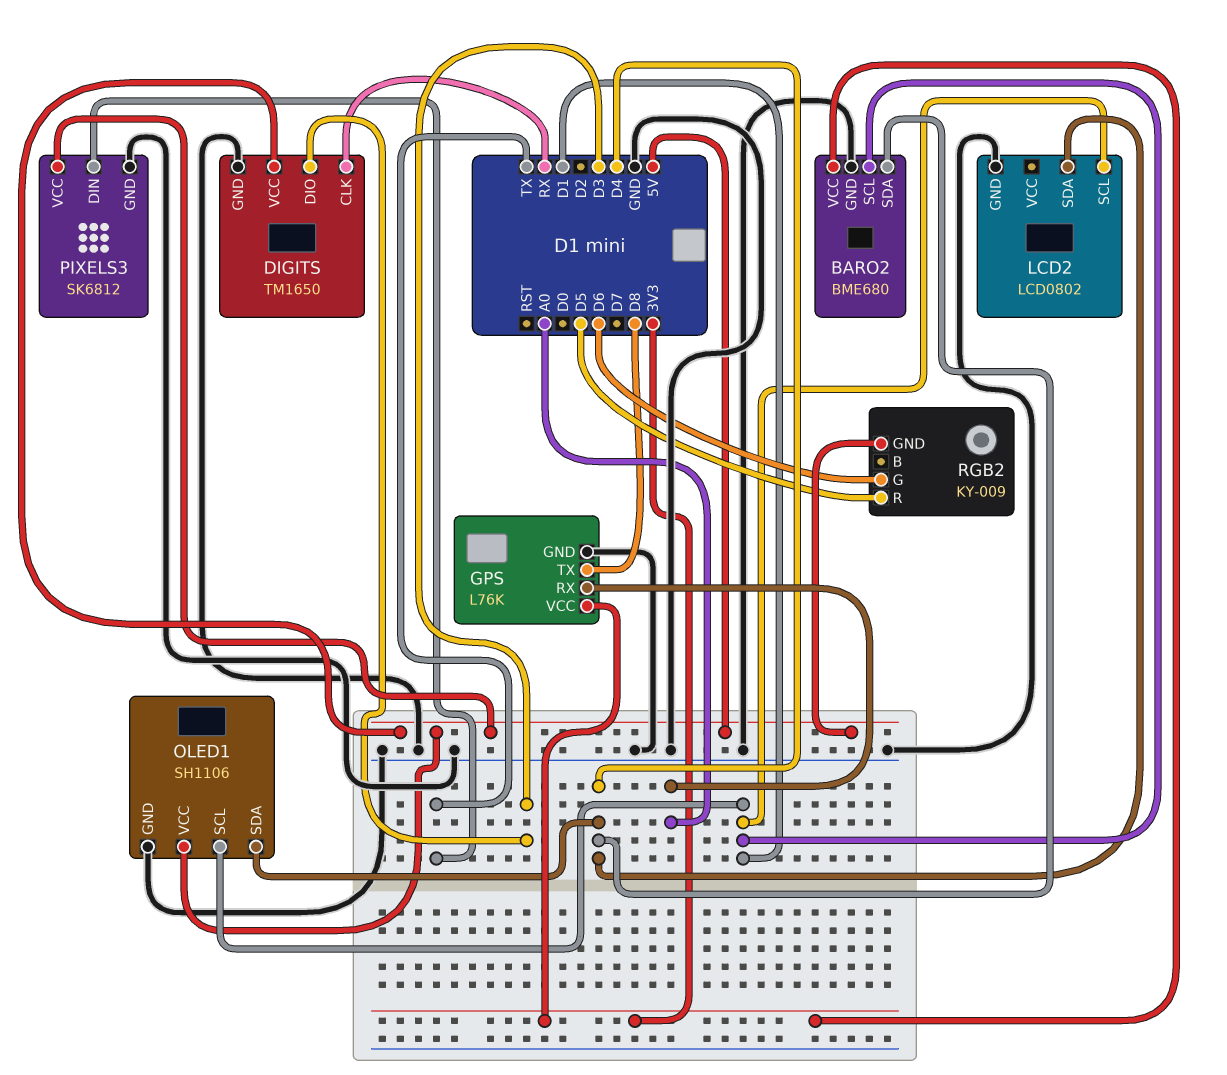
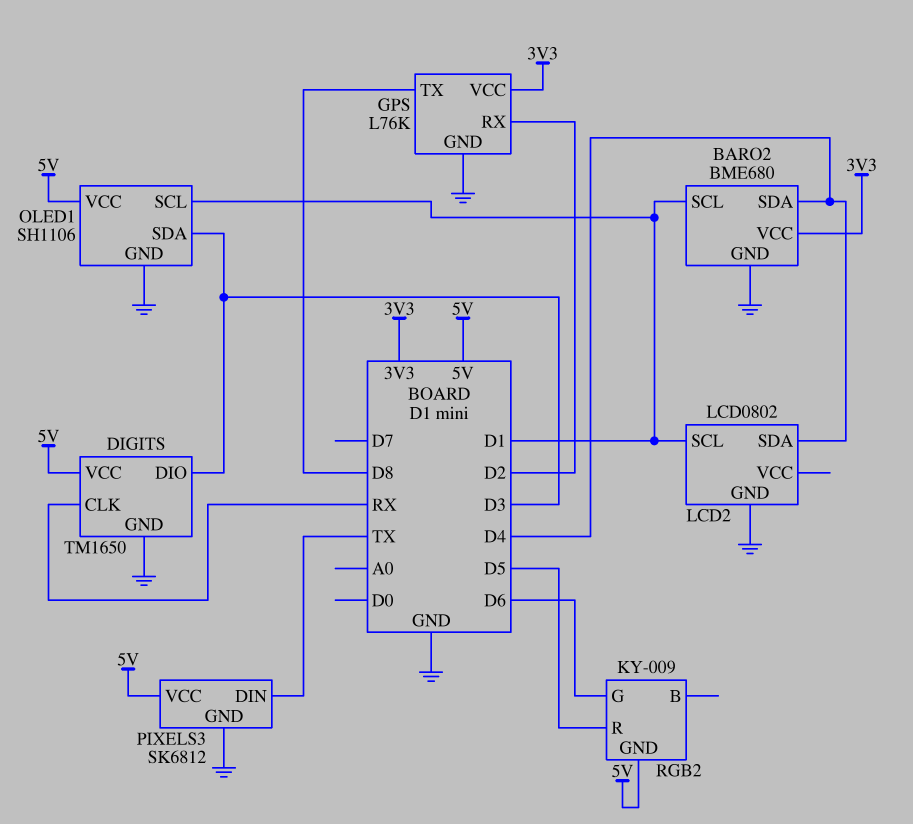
GPS pin RX: A0 -> D2
OLED1 pin SDA: D4 -> D3

